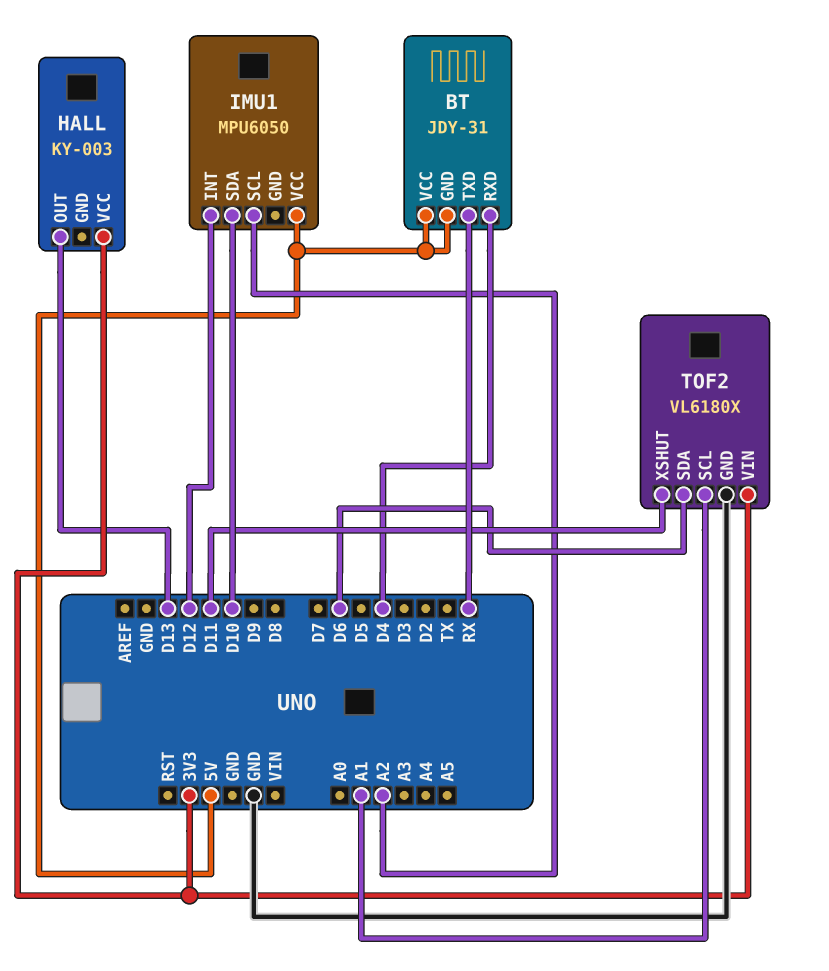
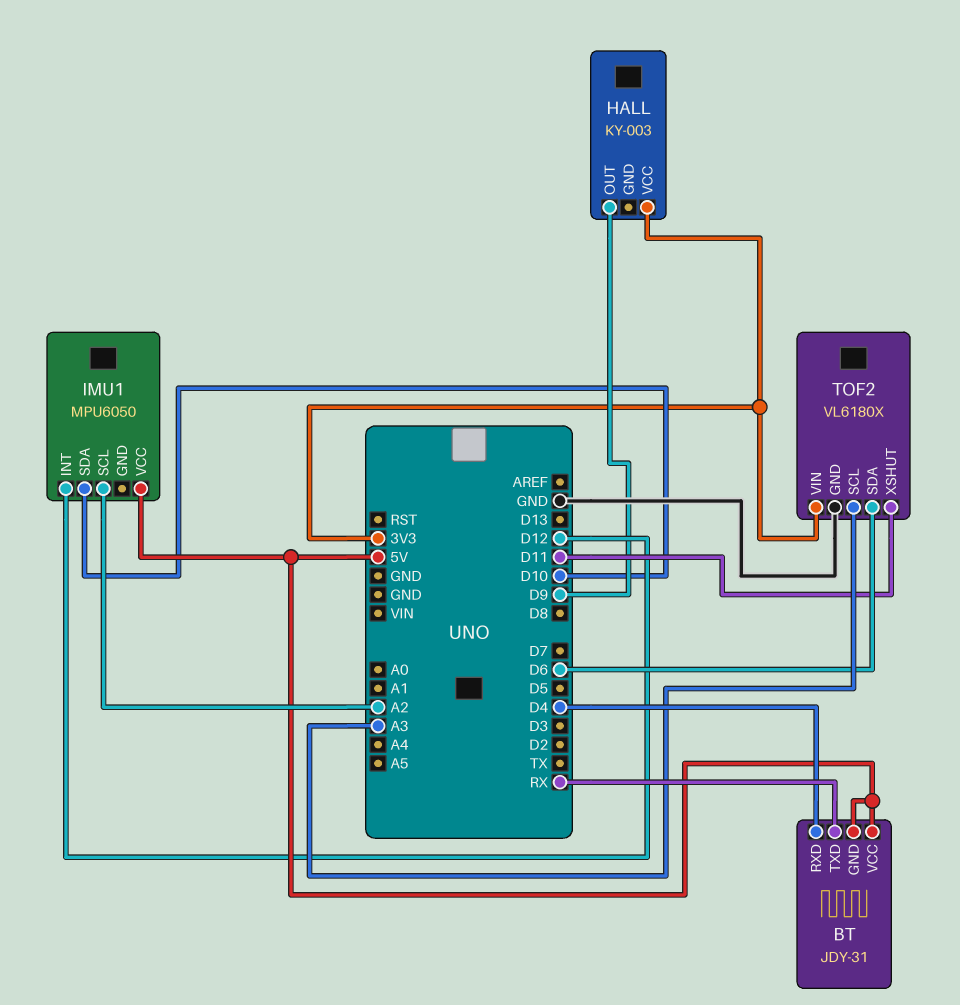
HALL pin OUT: D13 -> D9
TOF2 pin SCL: A1 -> A3

